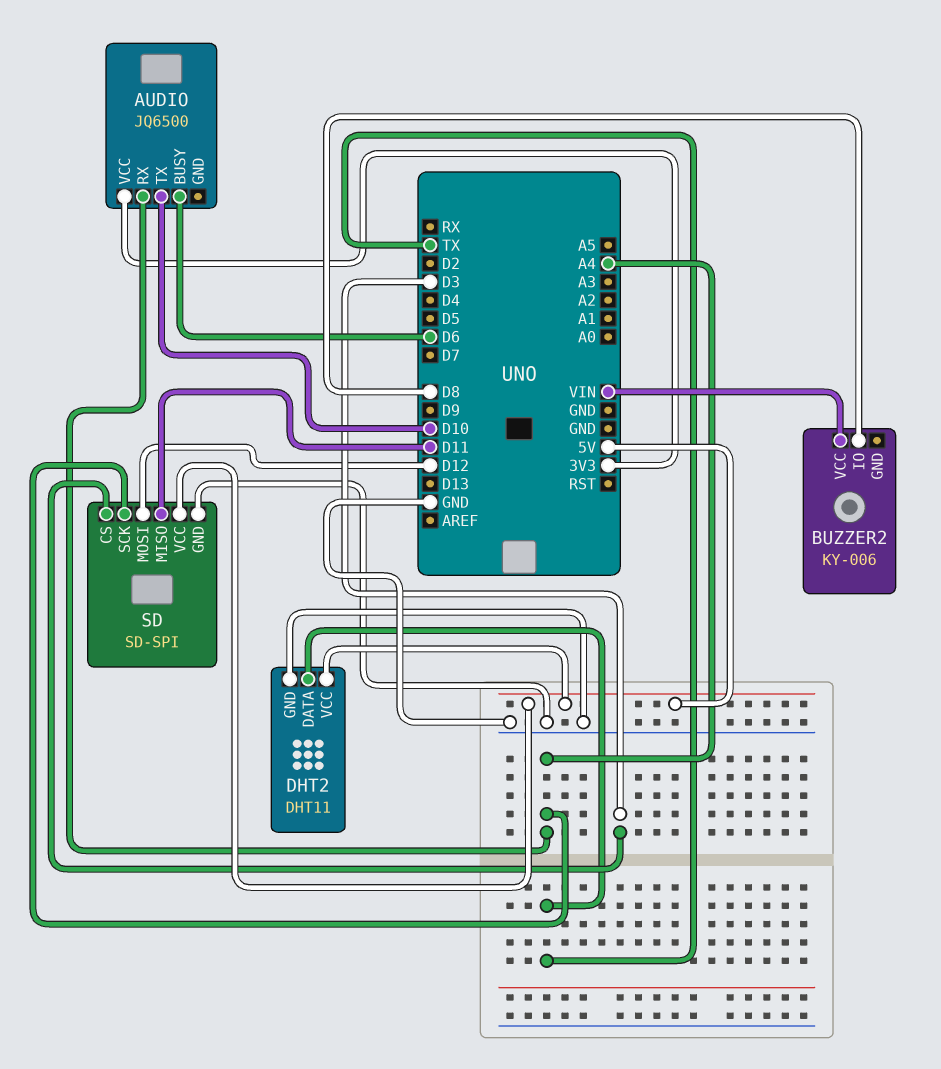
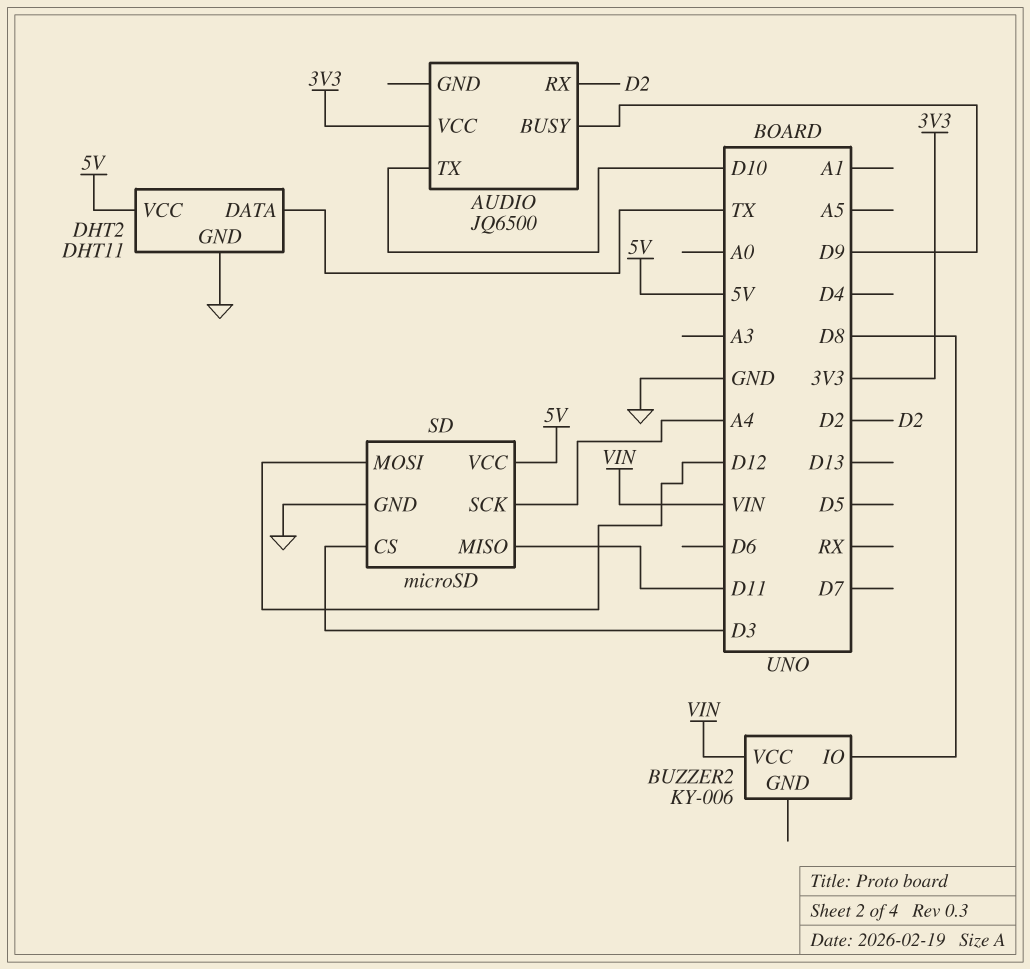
AUDIO pin BUSY: D6 -> D9
AUDIO pin RX: A4 -> D2
SD: SD-SPI -> microSD

